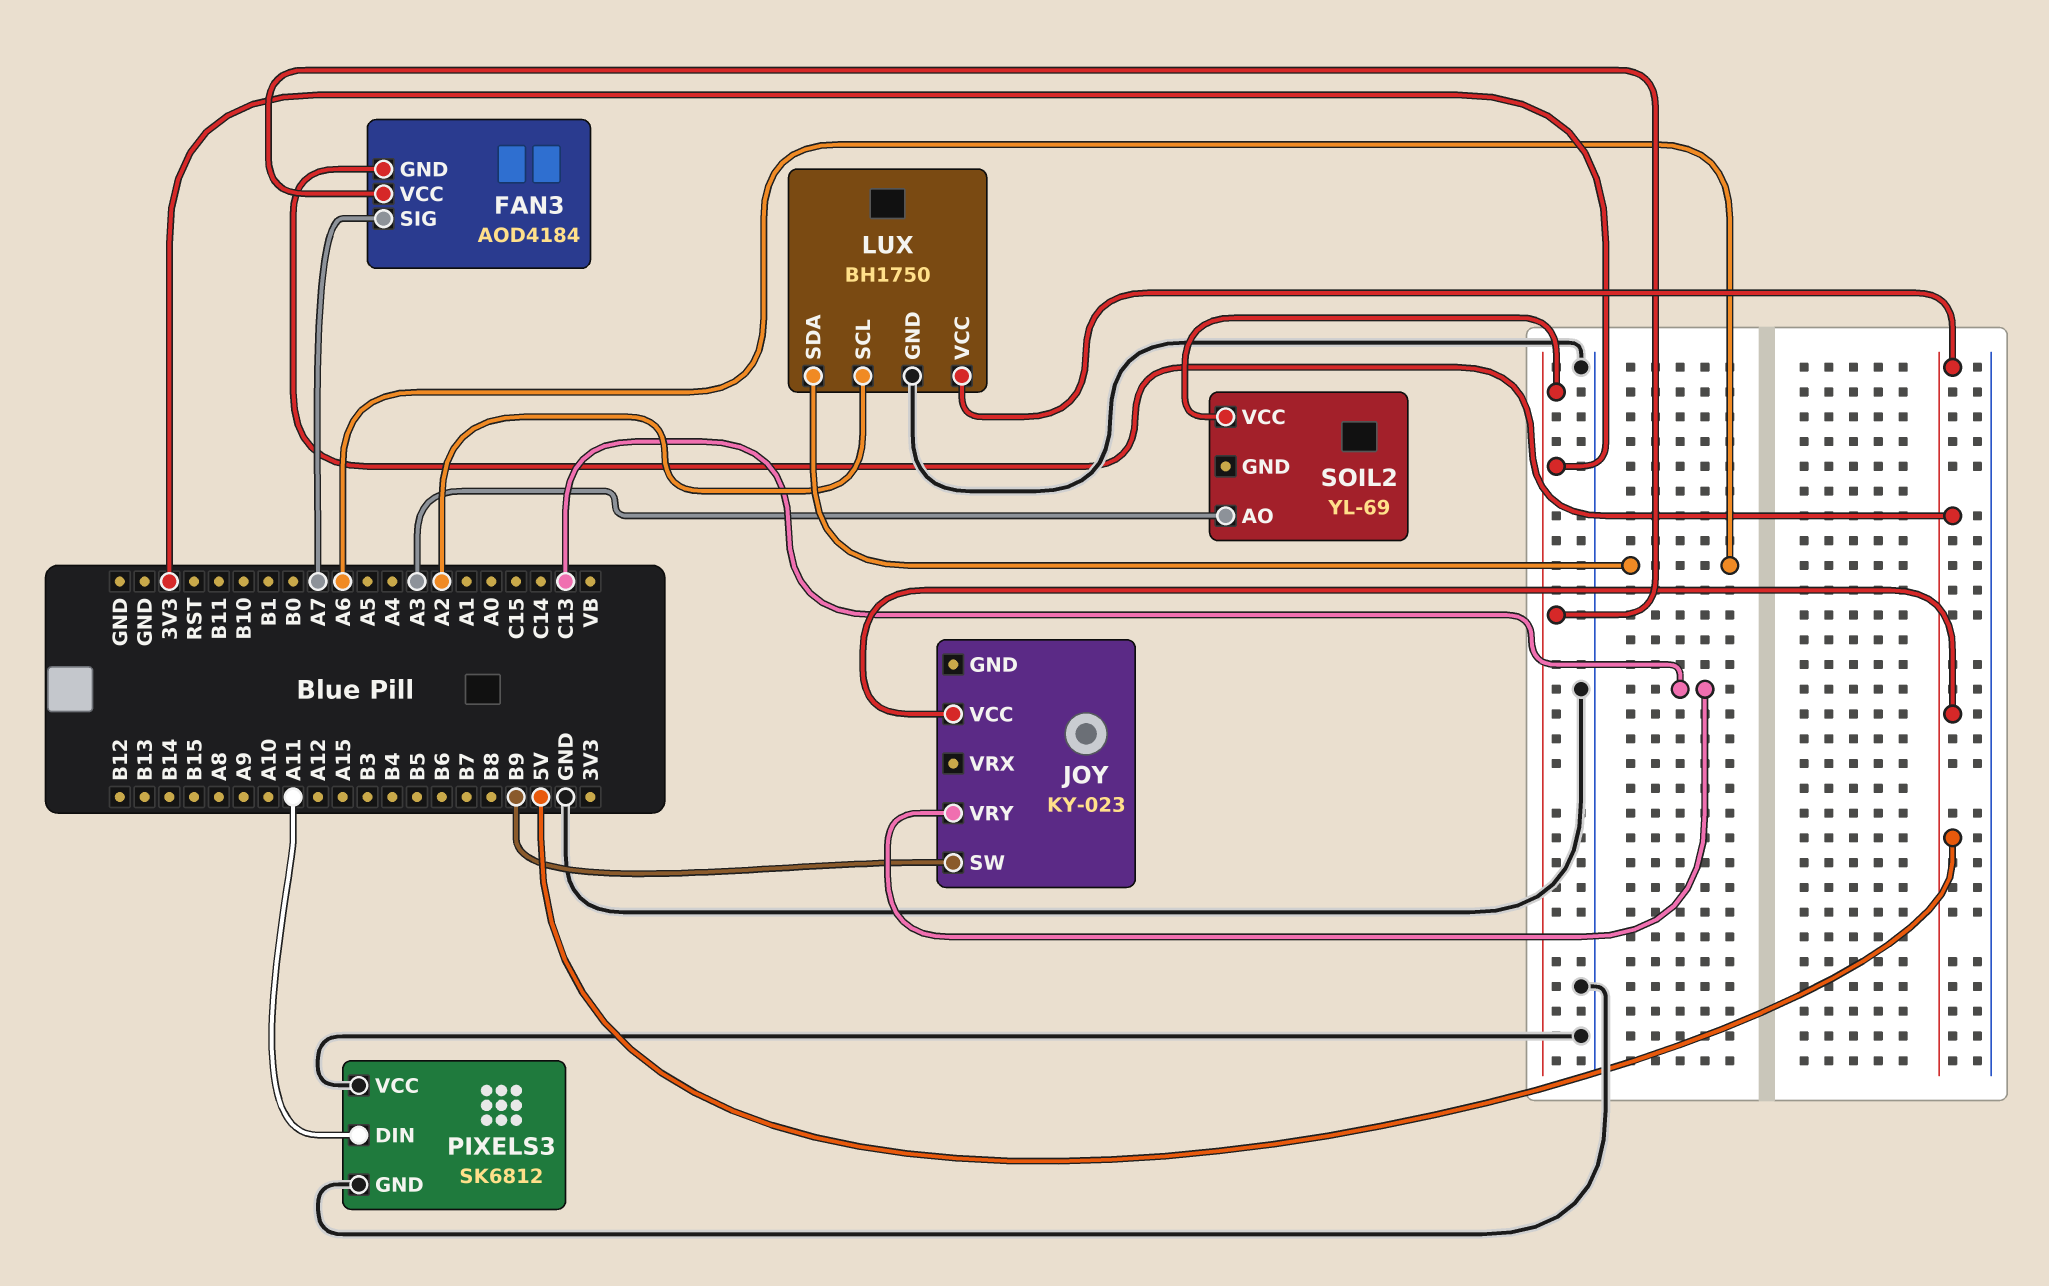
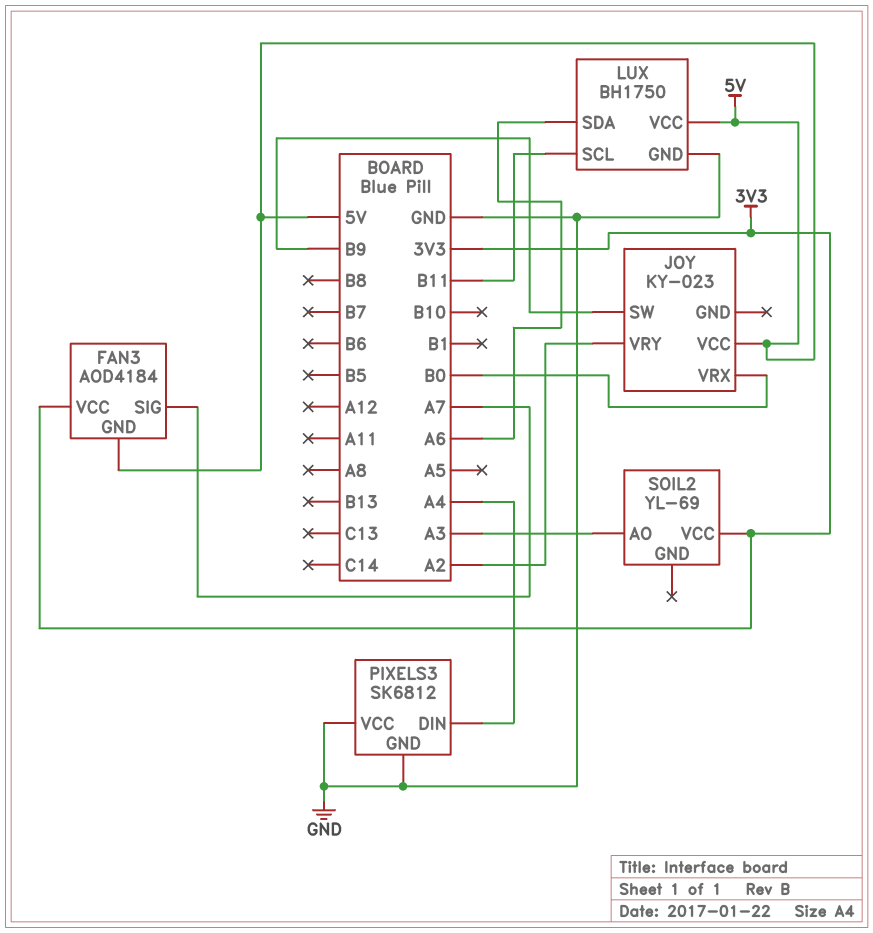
JOY pin VRX: none -> B0
JOY pin VRY: C13 -> A2
LUX pin SCL: A2 -> B11
PIXELS3 pin DIN: A11 -> A4

